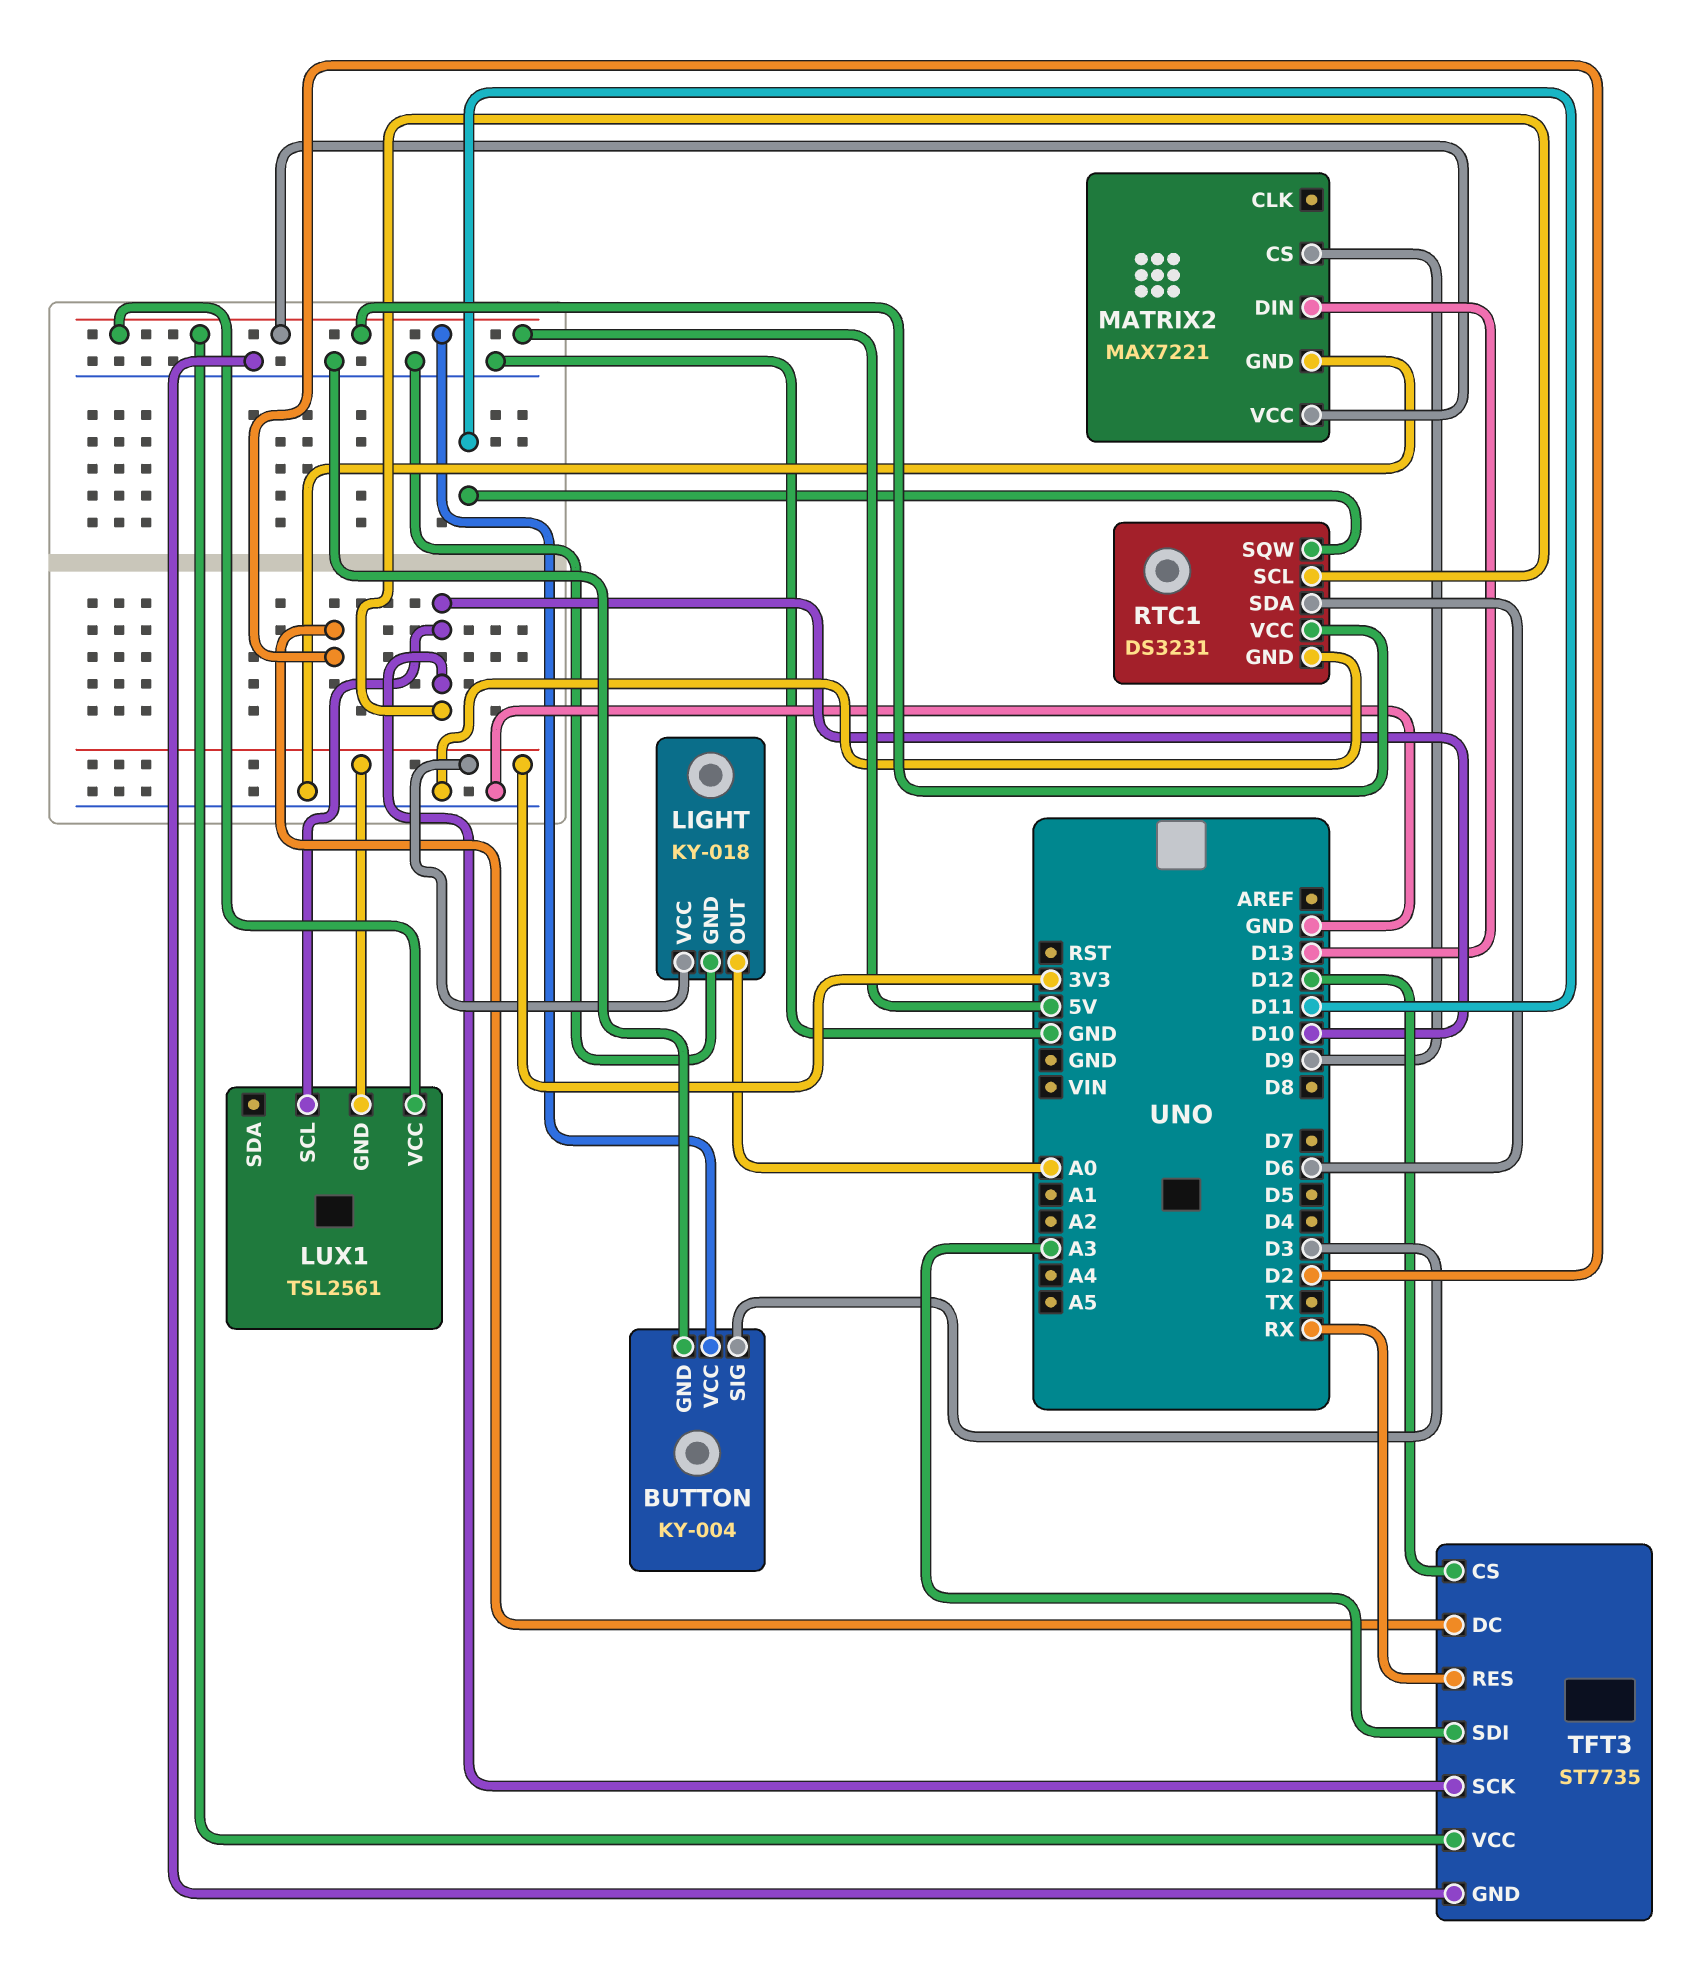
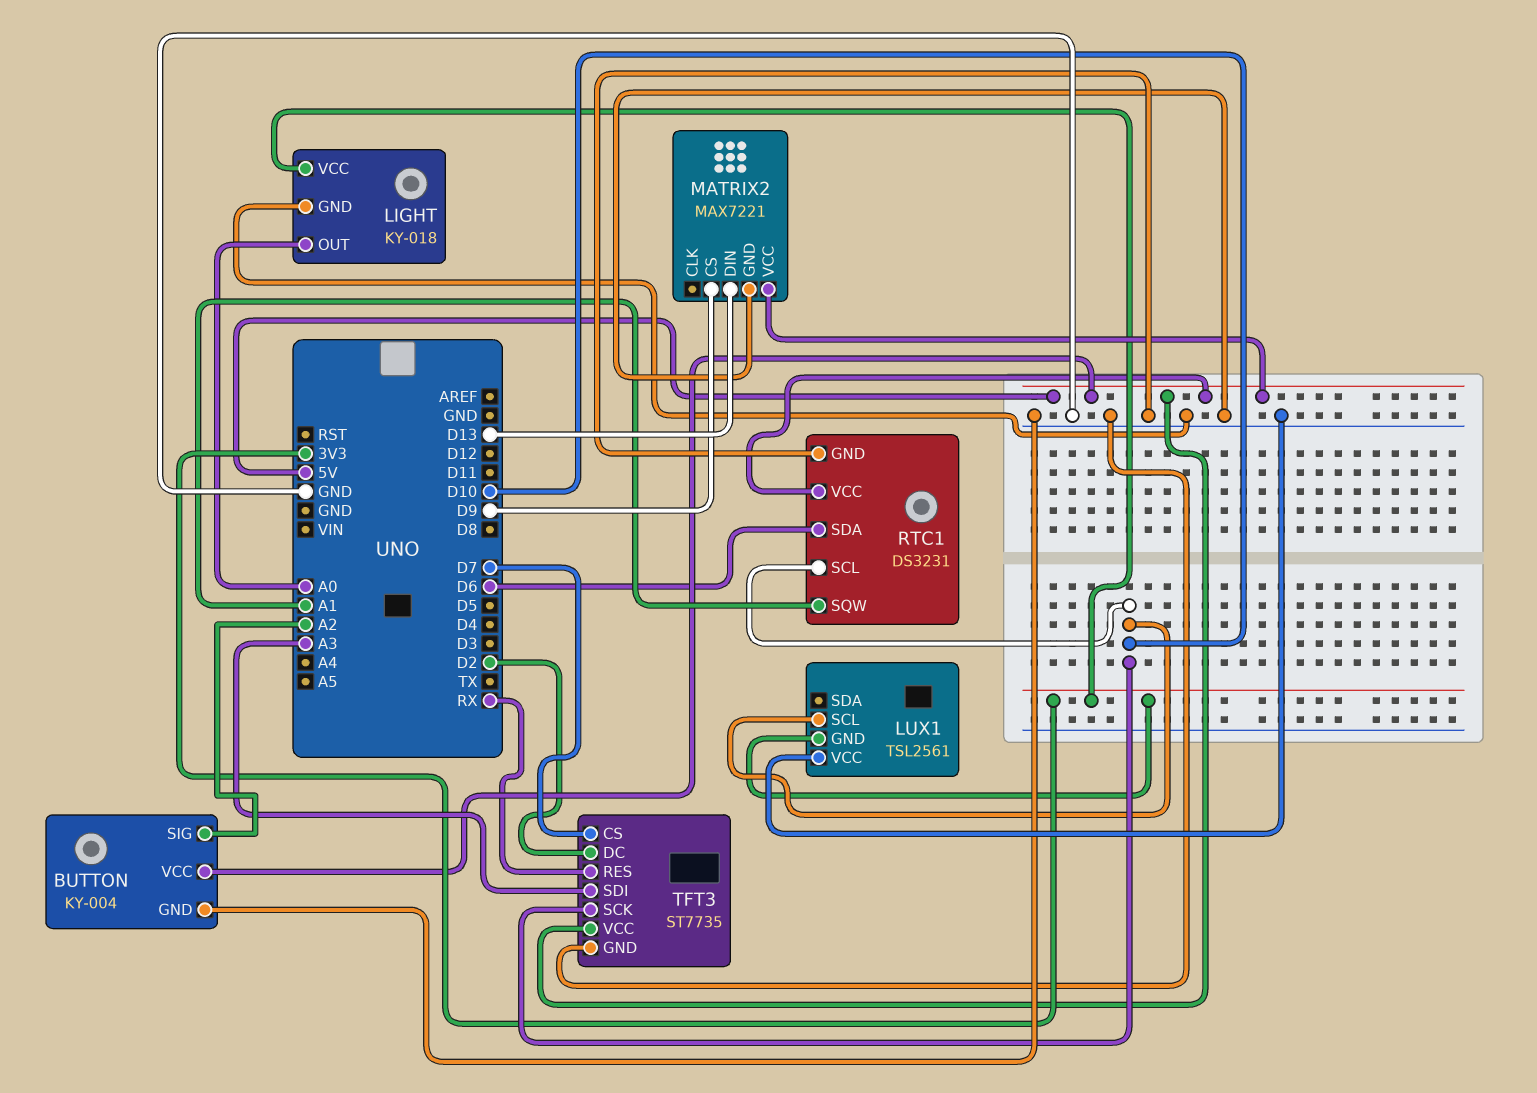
BUTTON pin SIG: D3 -> A2
LUX1 pin VCC: 5V -> GND
RTC1 pin SQW: D11 -> A1
TFT3 pin CS: D12 -> D7

